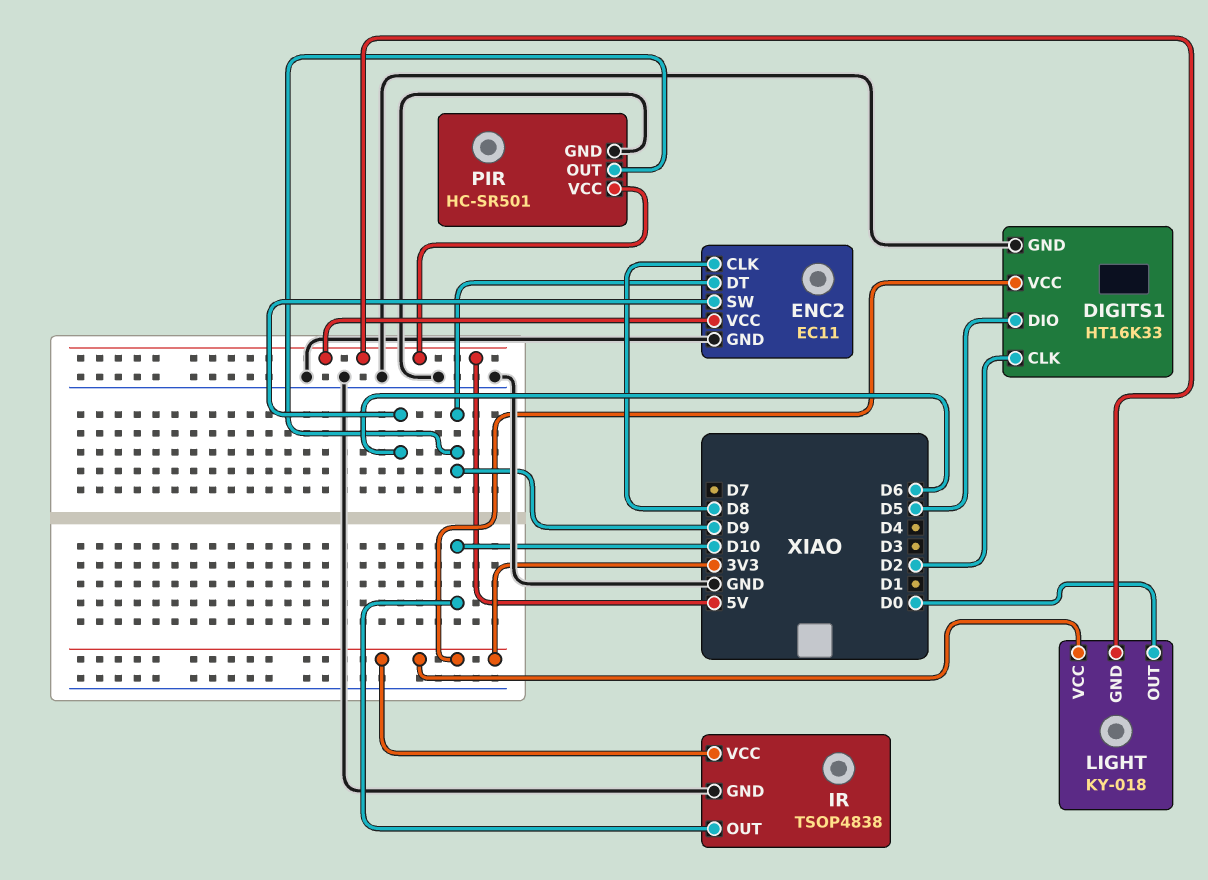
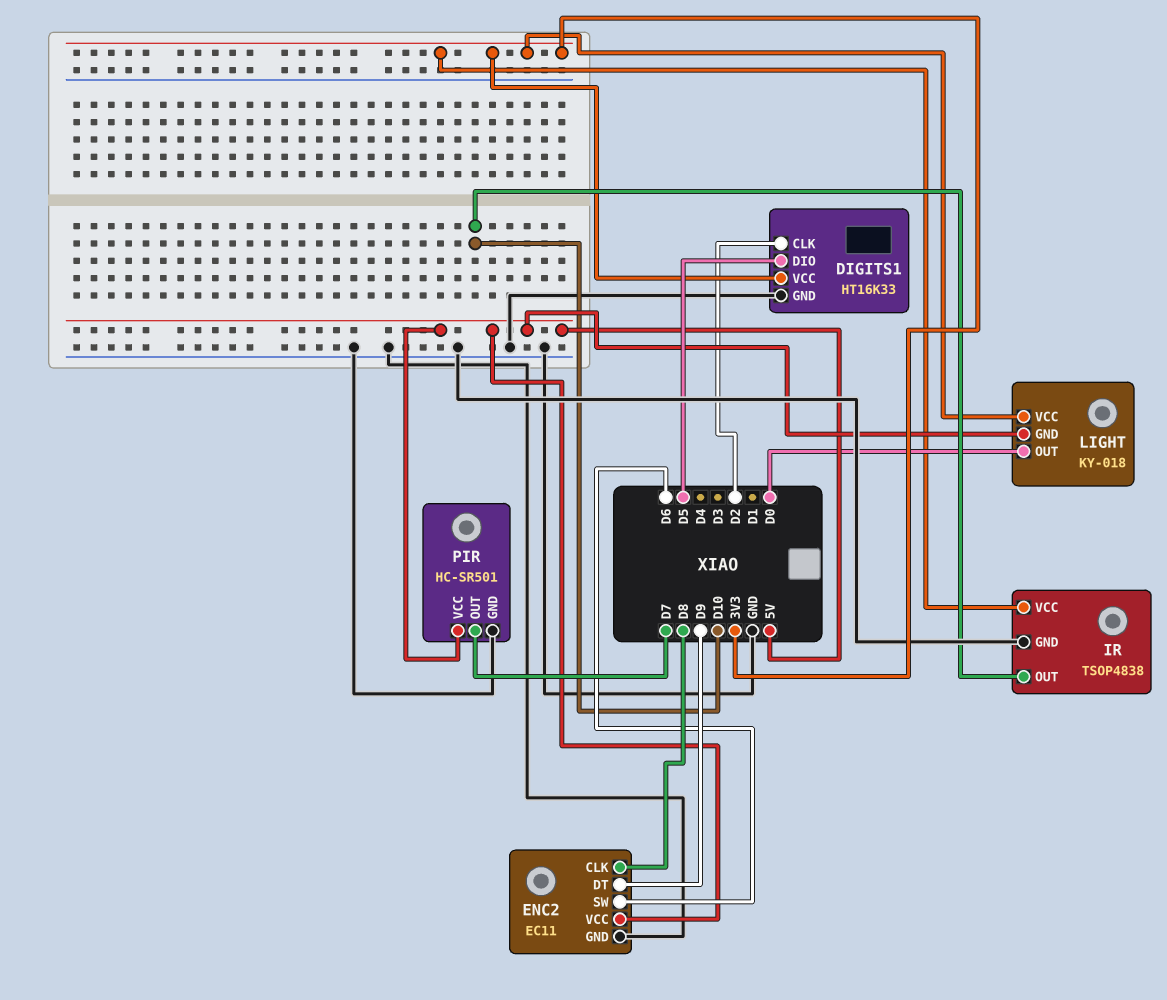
PIR pin OUT: D9 -> D7

